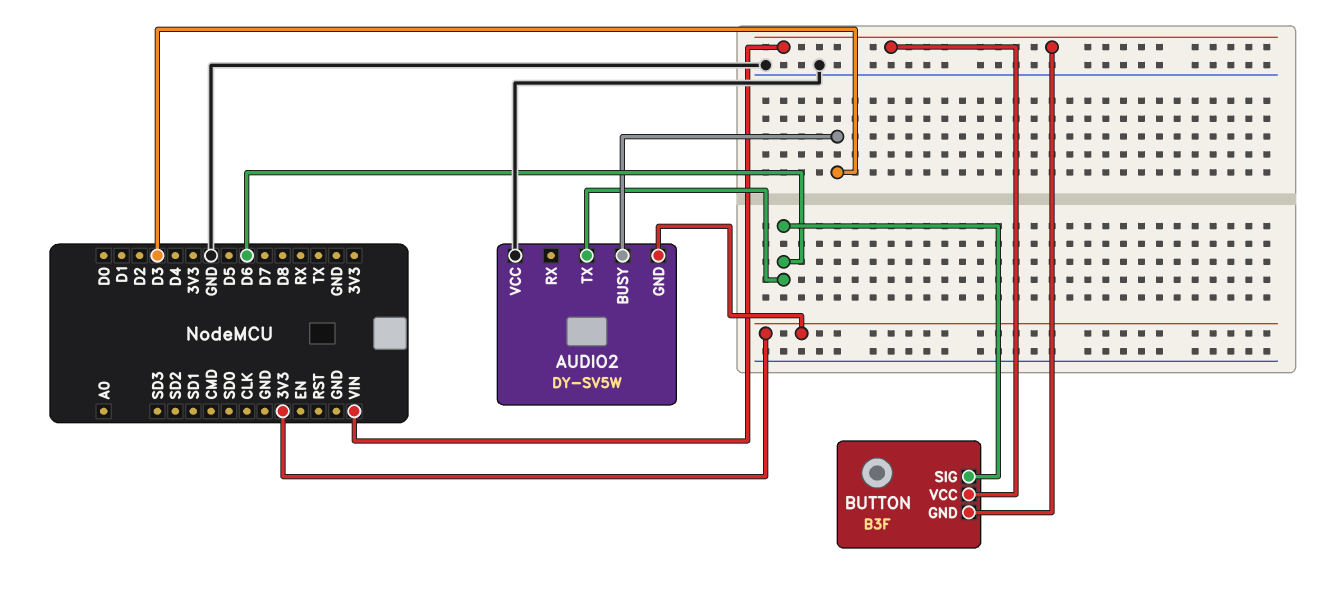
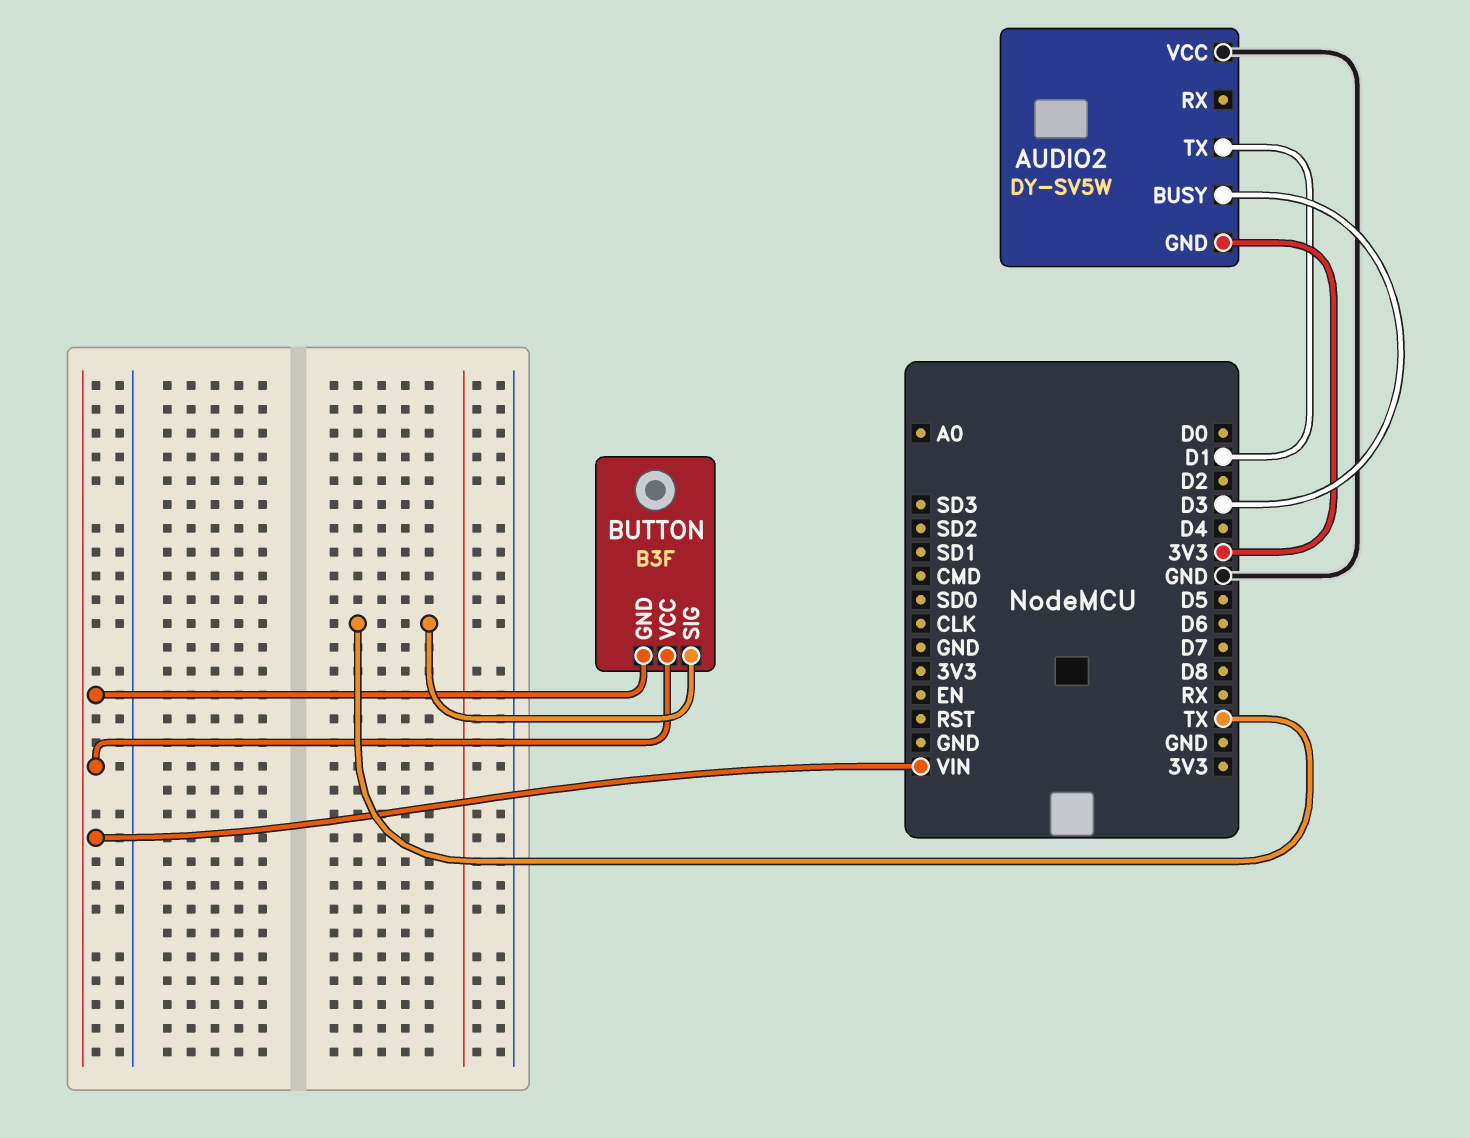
AUDIO2 pin TX: D6 -> D1
BUTTON pin SIG: D6 -> TX

